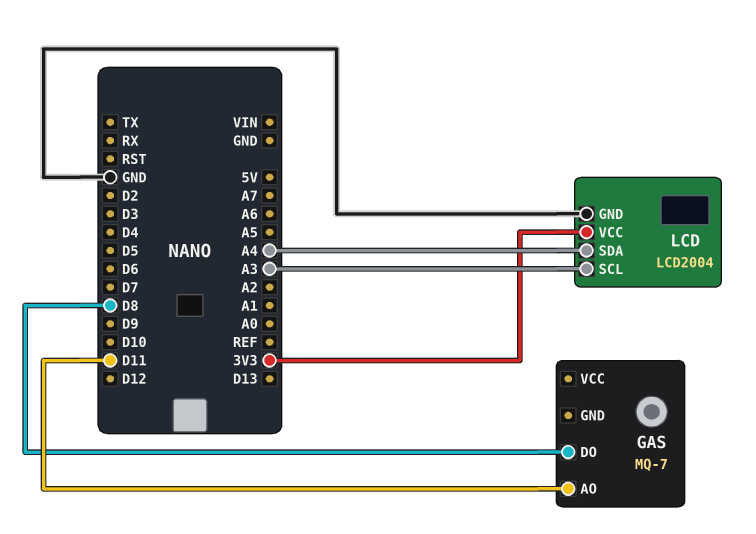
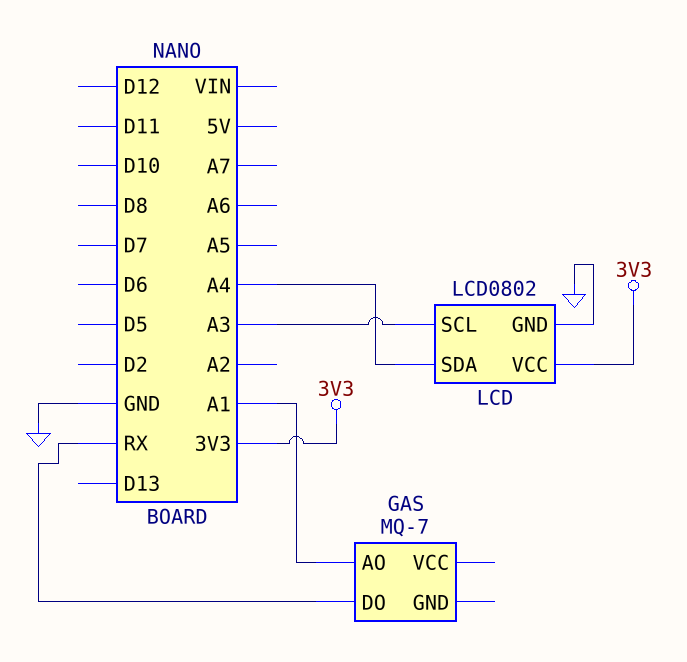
GAS pin AO: D11 -> A1
GAS pin DO: D8 -> RX
LCD: LCD2004 -> LCD0802

